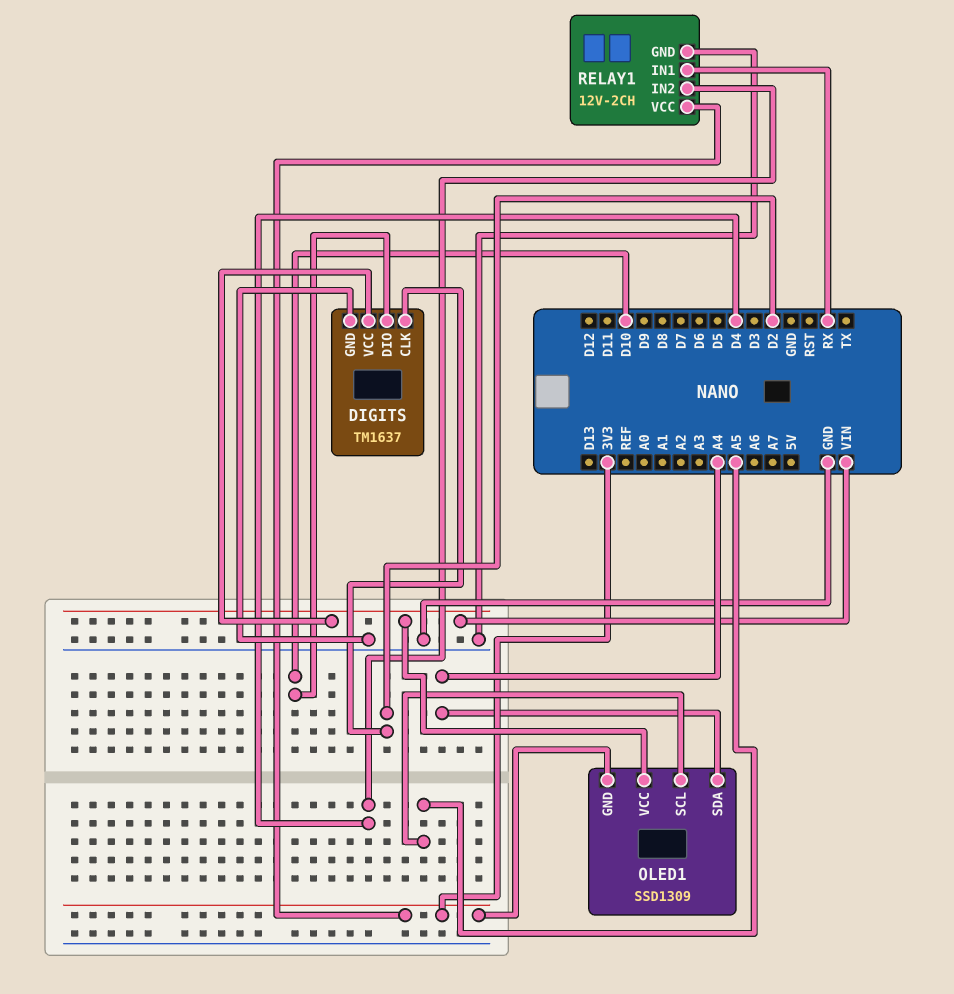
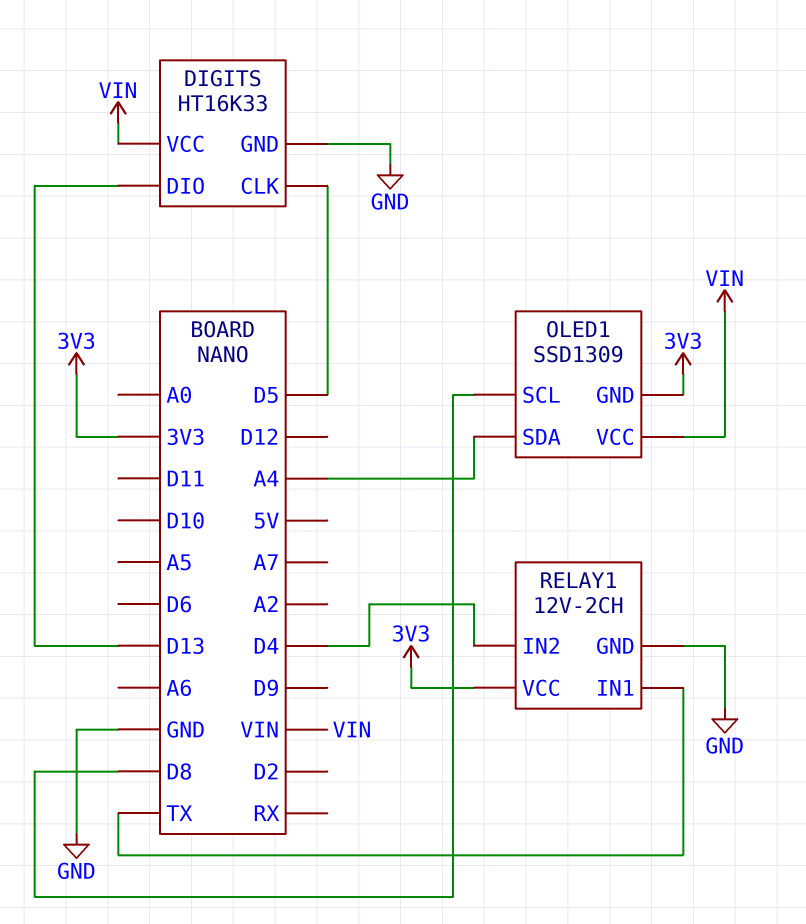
DIGITS: TM1637 -> HT16K33
DIGITS pin CLK: D2 -> D5
DIGITS pin DIO: D10 -> D13
OLED1 pin SCL: A5 -> D8
RELAY1 pin IN1: RX -> TX

